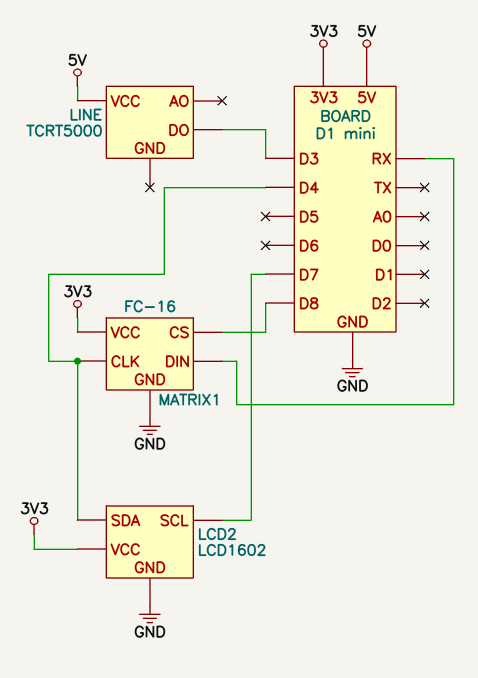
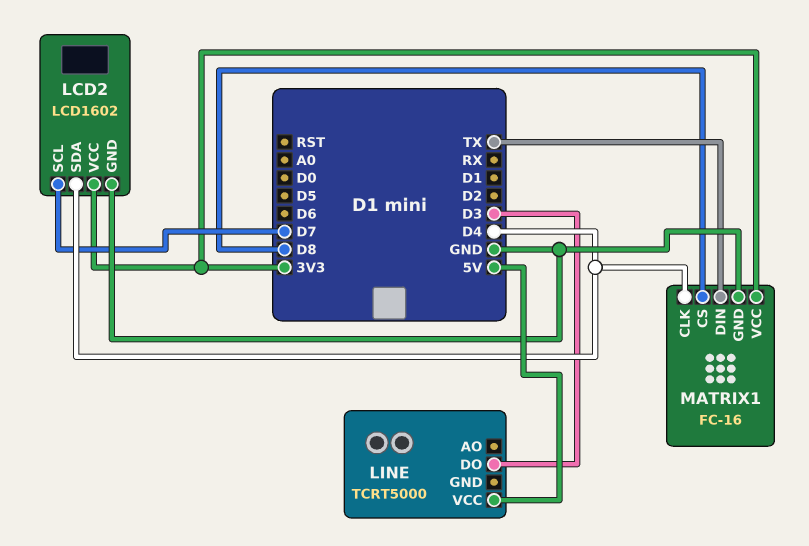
MATRIX1 pin DIN: RX -> TX

